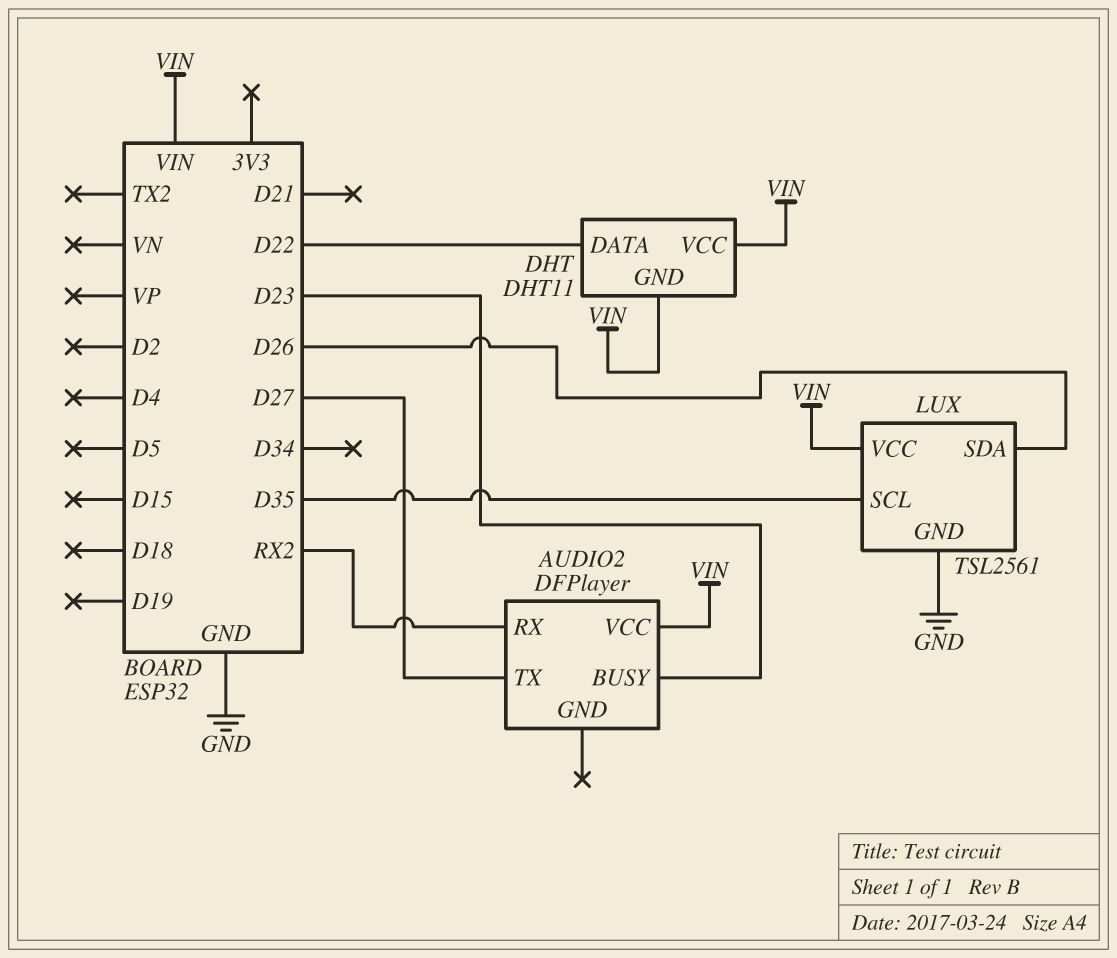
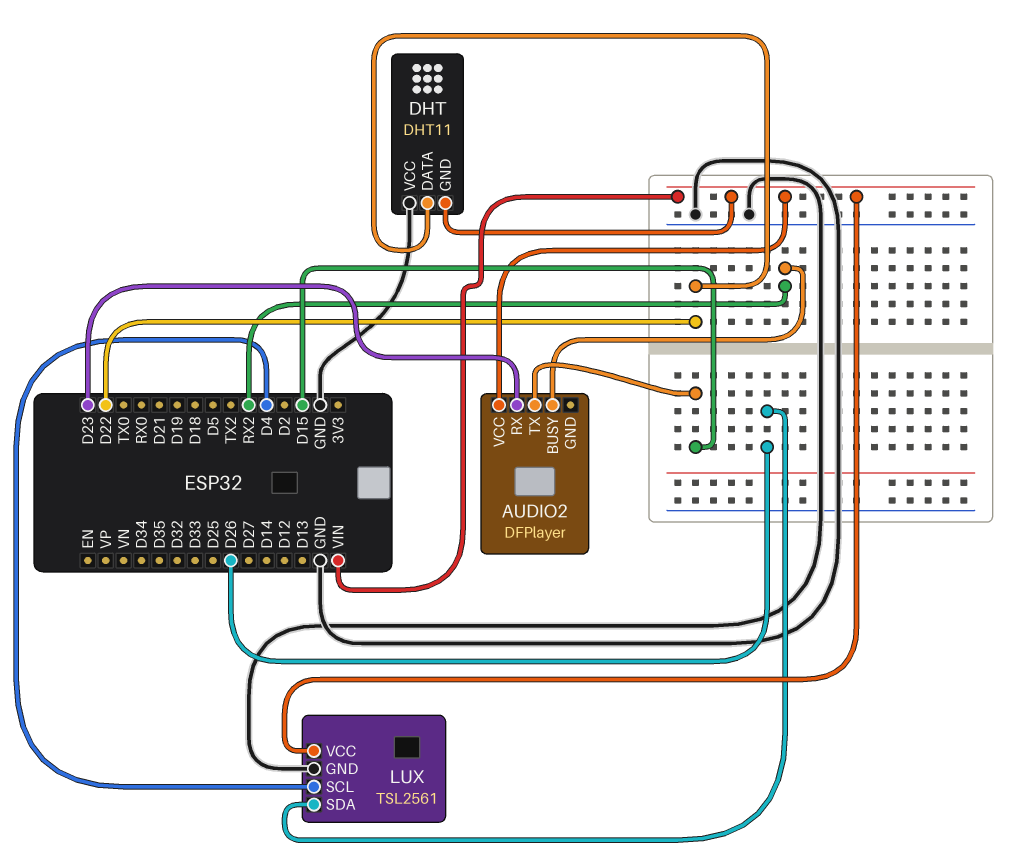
AUDIO2 pin BUSY: D23 -> RX2
AUDIO2 pin RX: RX2 -> D23
AUDIO2 pin TX: D27 -> D15
DHT pin VCC: VIN -> GND
LUX pin SCL: D35 -> D4

